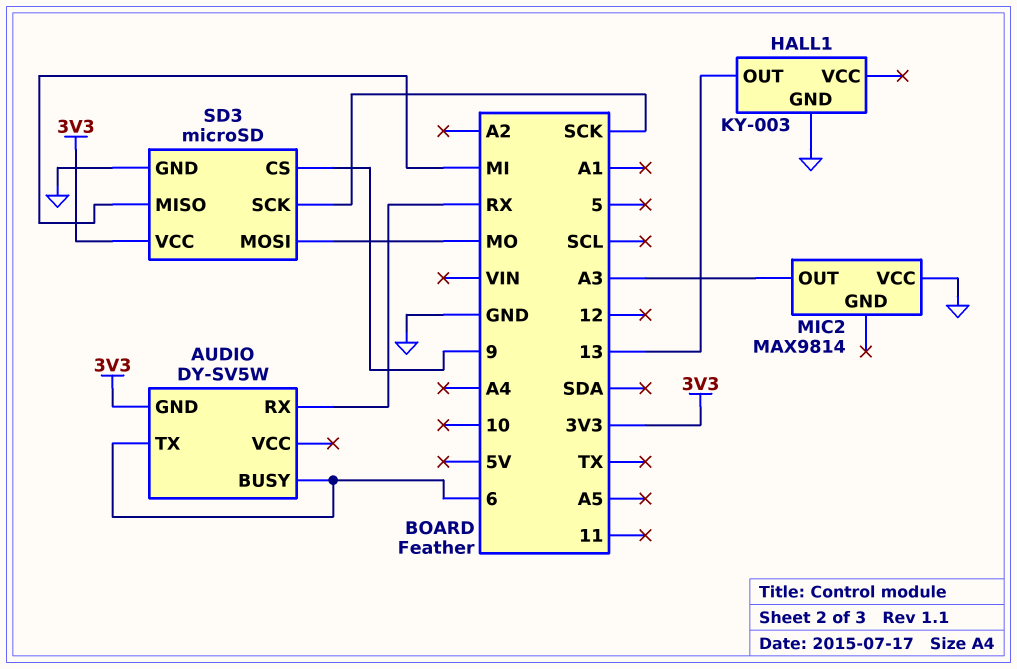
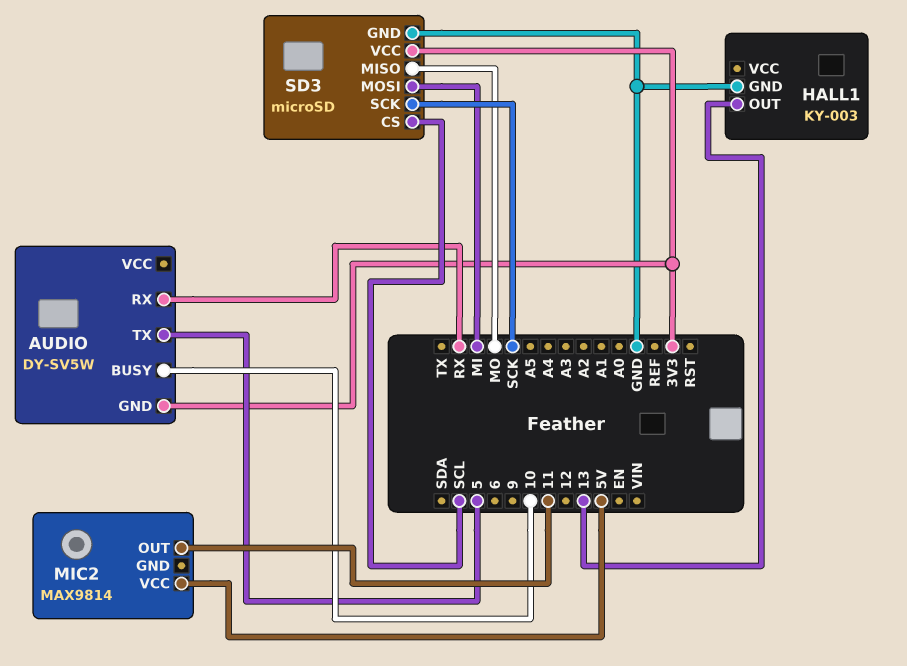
AUDIO pin BUSY: 6 -> 10
AUDIO pin TX: 6 -> 5
MIC2 pin OUT: A3 -> 11
MIC2 pin VCC: GND -> 5V
SD3 pin CS: 9 -> SCL
SD3 pin MISO: MI -> MO
SD3 pin MOSI: MO -> MI

